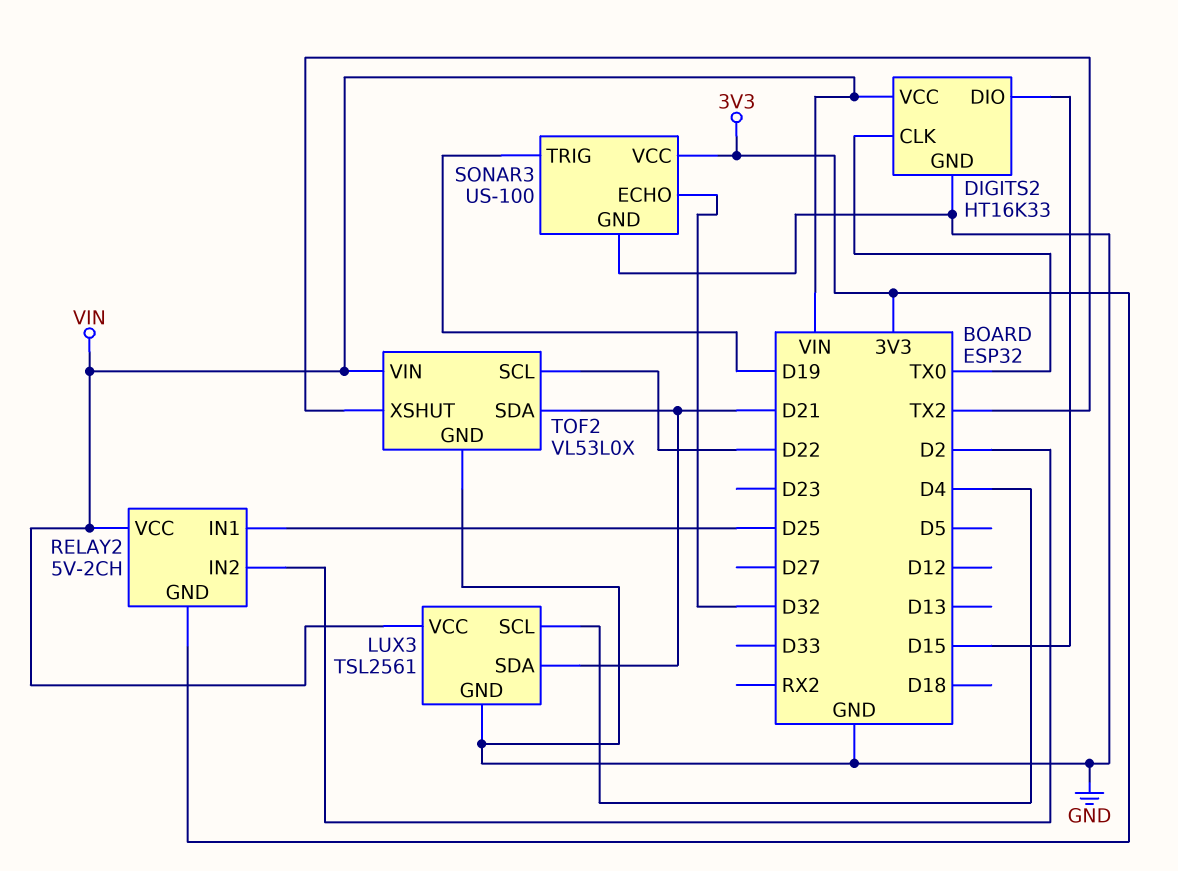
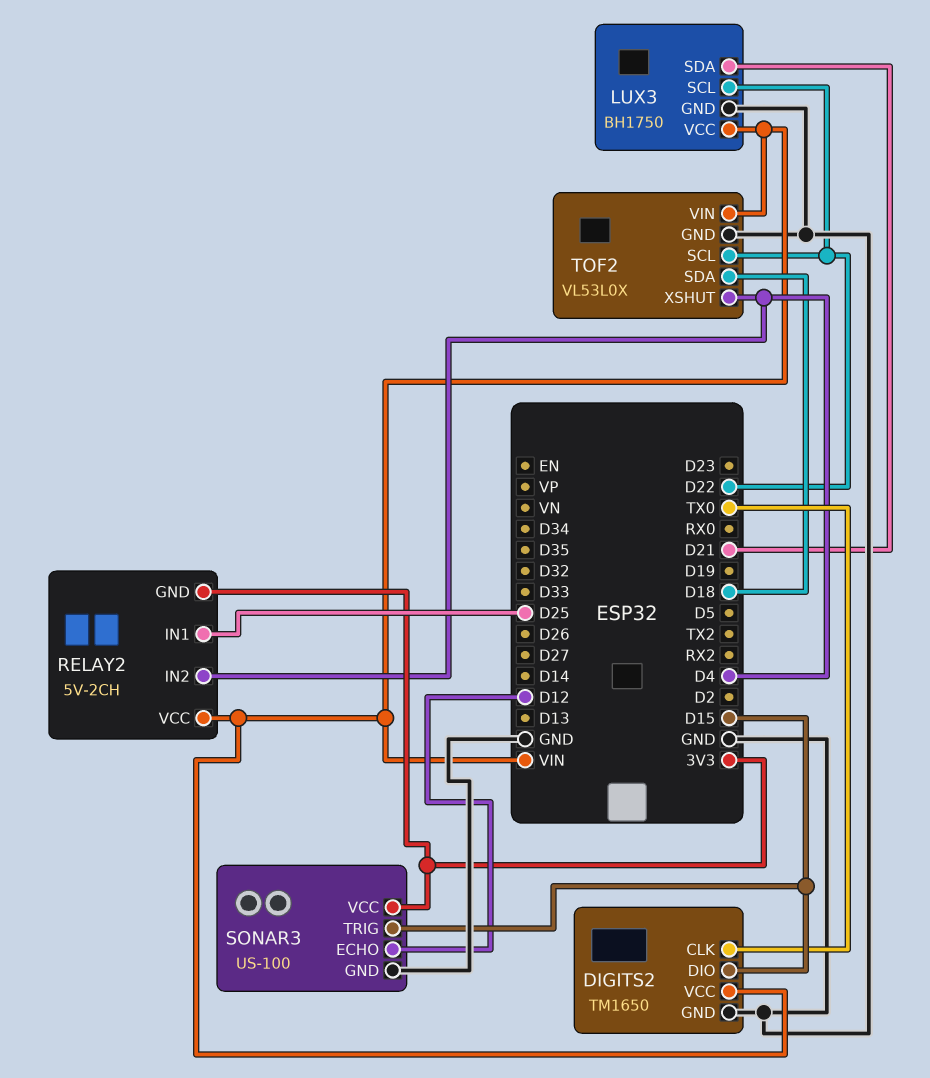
DIGITS2: HT16K33 -> TM1650
LUX3: TSL2561 -> BH1750
LUX3 pin SCL: D4 -> D22
RELAY2 pin IN2: D2 -> D4
SONAR3 pin ECHO: D32 -> D12
SONAR3 pin TRIG: D19 -> D15
TOF2 pin SDA: D21 -> D18
TOF2 pin XSHUT: TX2 -> D4

